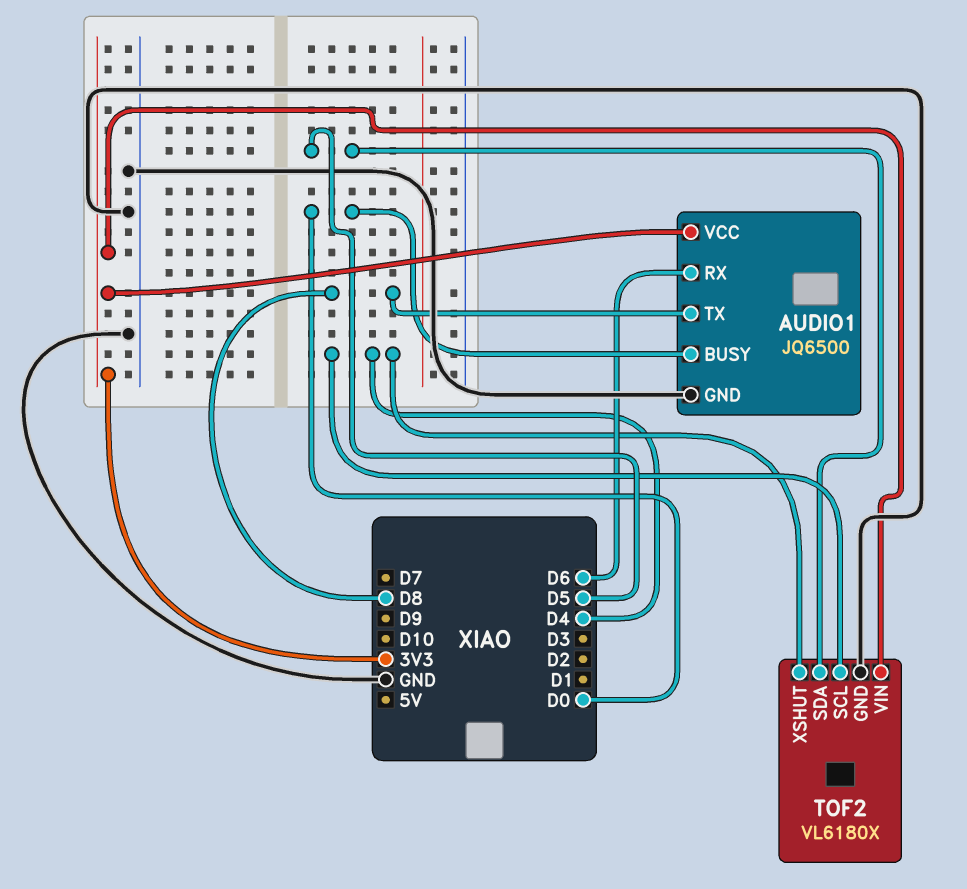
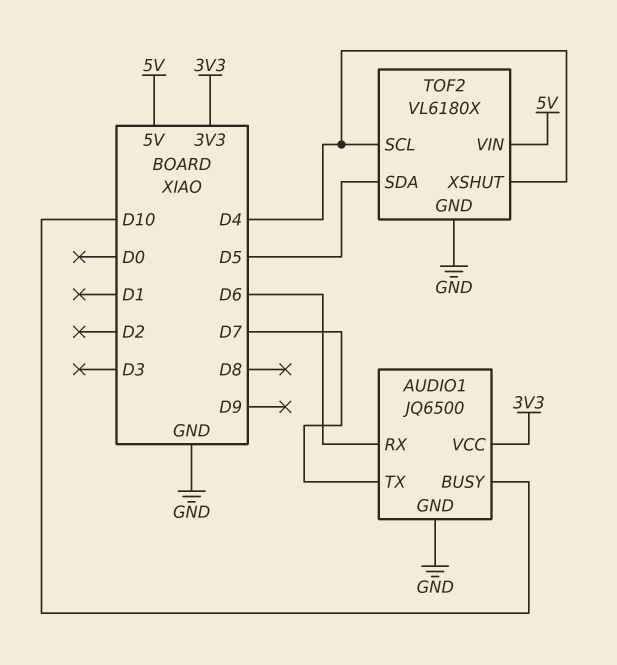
AUDIO1 pin BUSY: D0 -> D10
AUDIO1 pin TX: D8 -> D7
TOF2 pin VIN: 3V3 -> 5V

